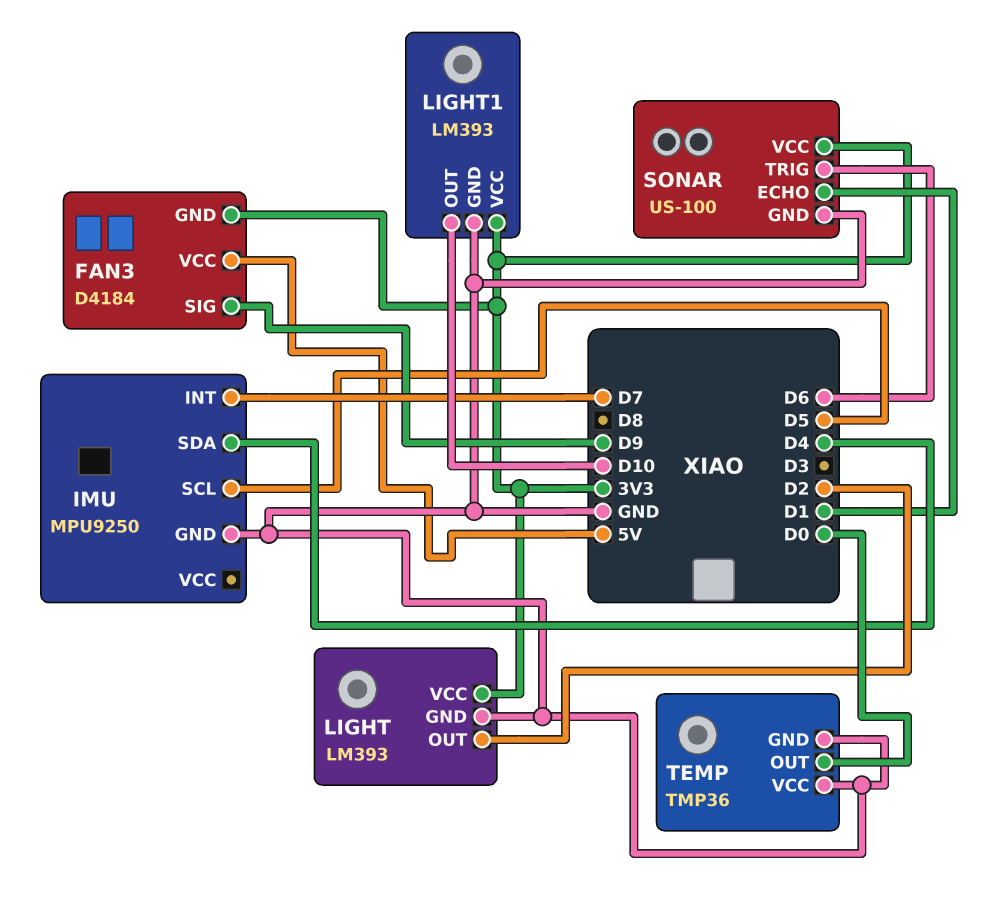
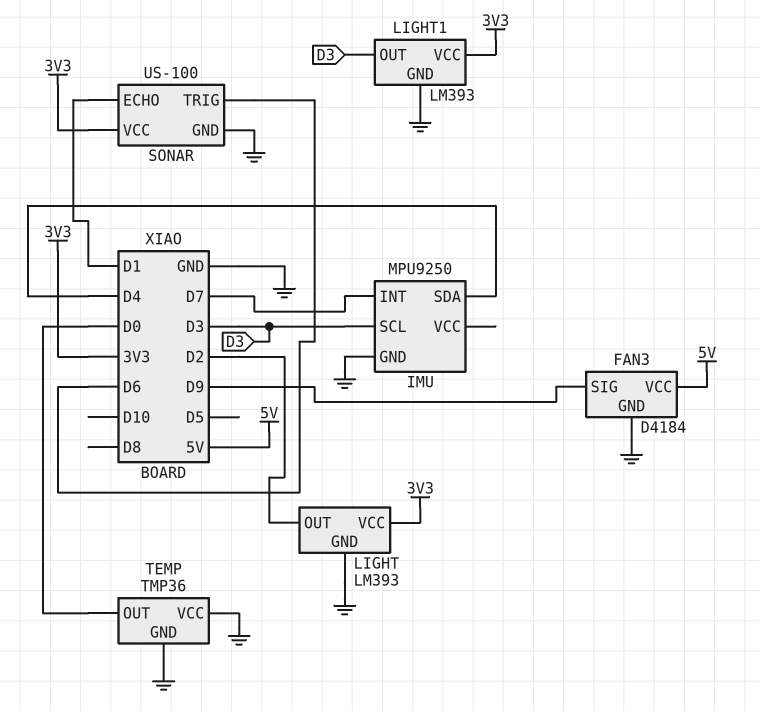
FAN3 pin GND: 3V3 -> GND
IMU pin SCL: D5 -> D3
LIGHT1 pin OUT: D10 -> D3

